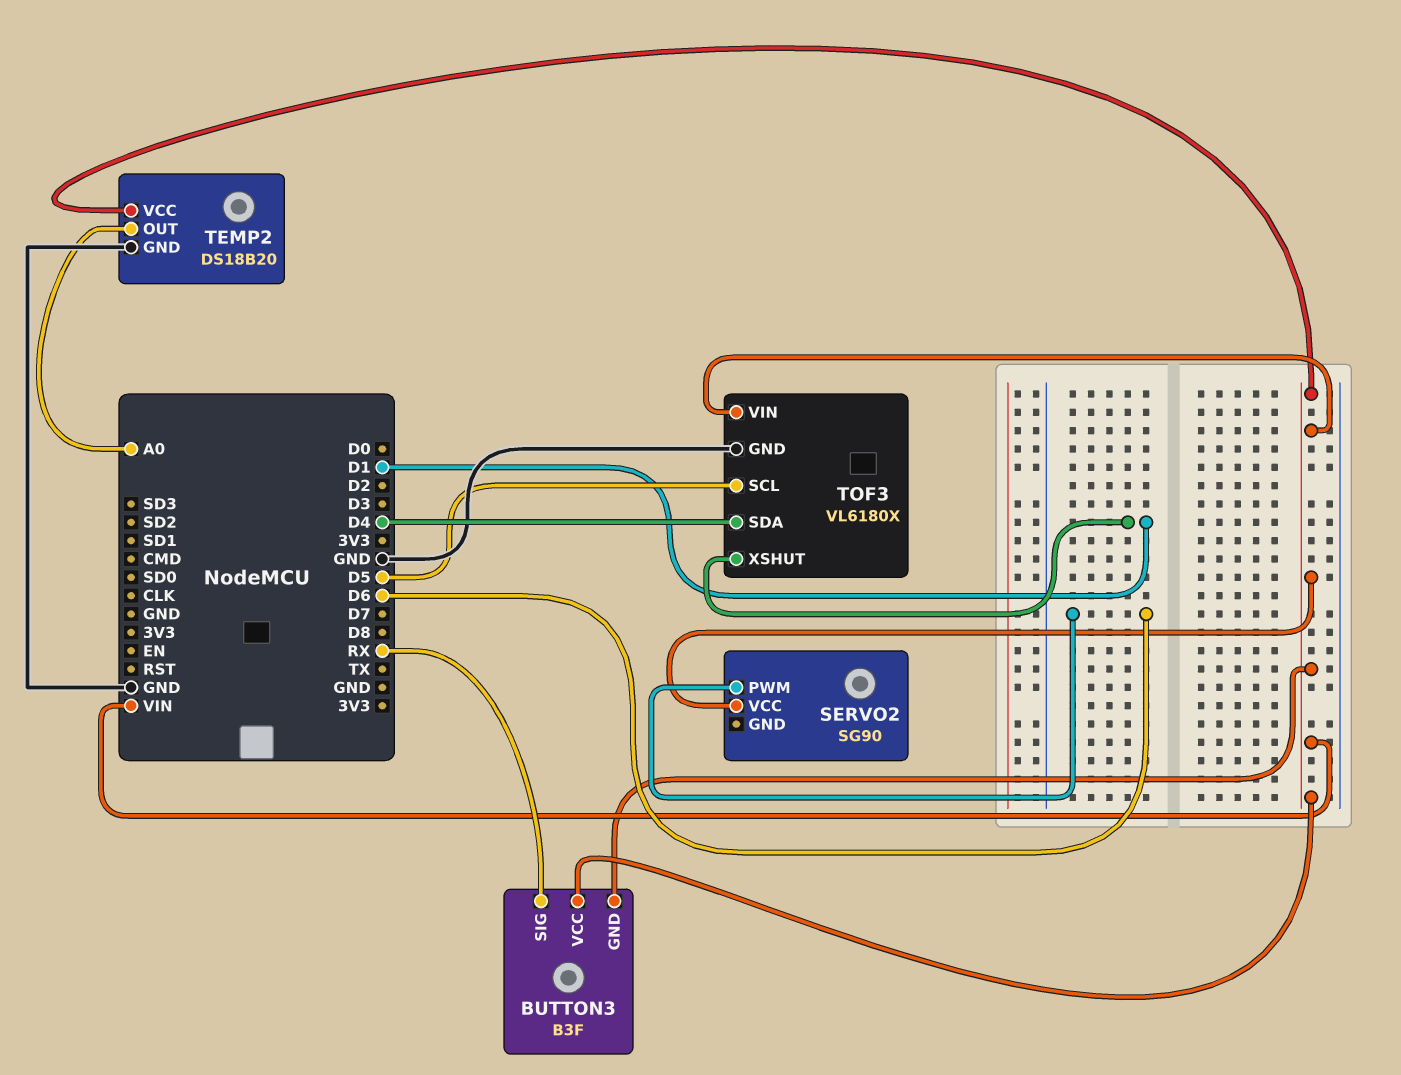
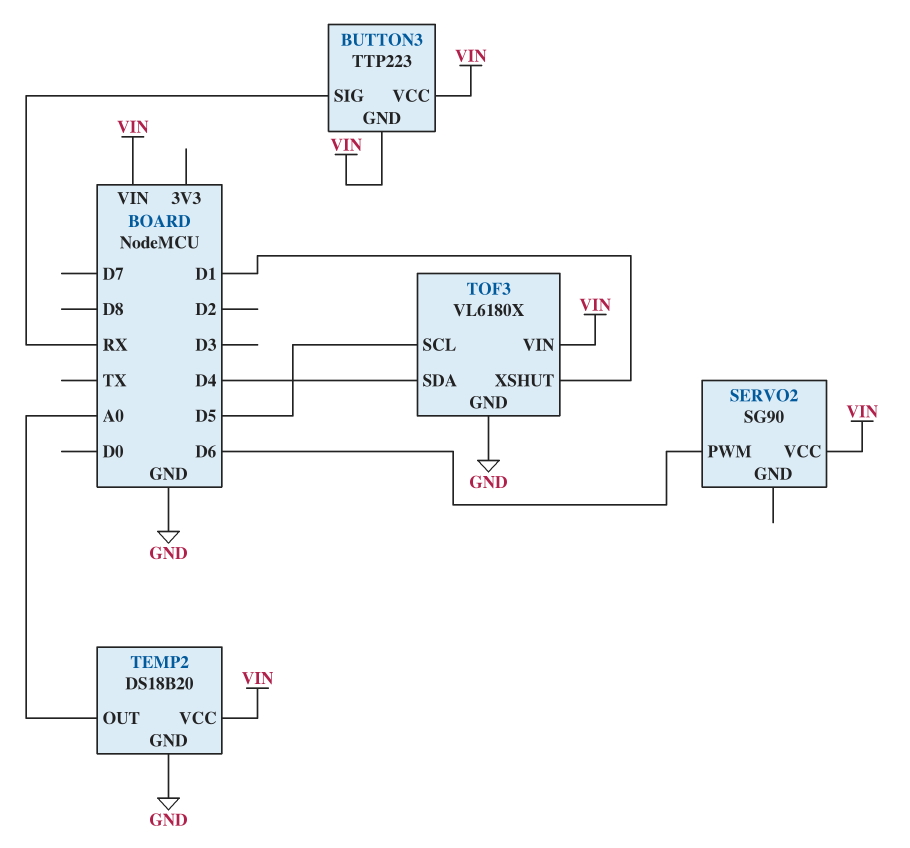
BUTTON3: B3F -> TTP223

